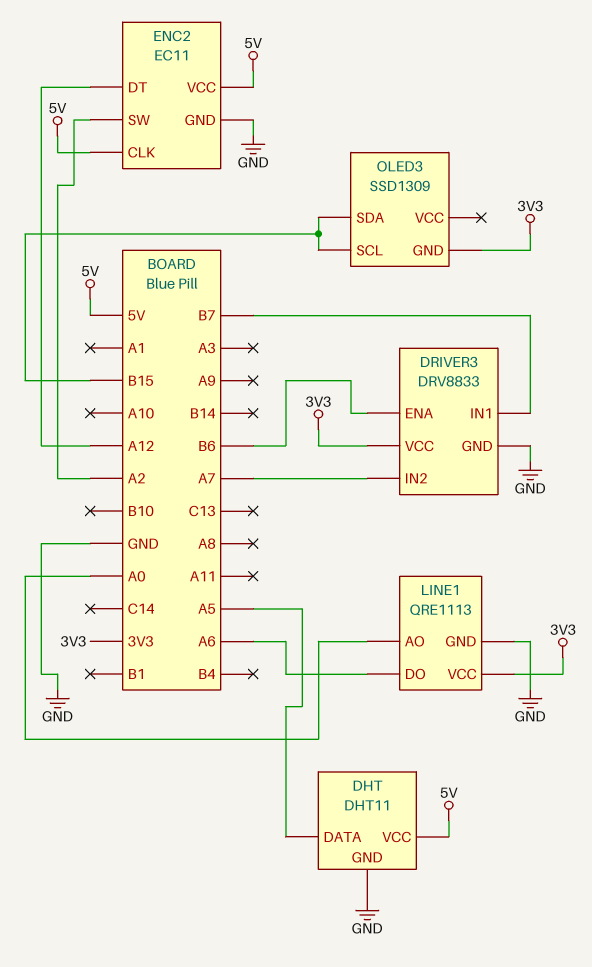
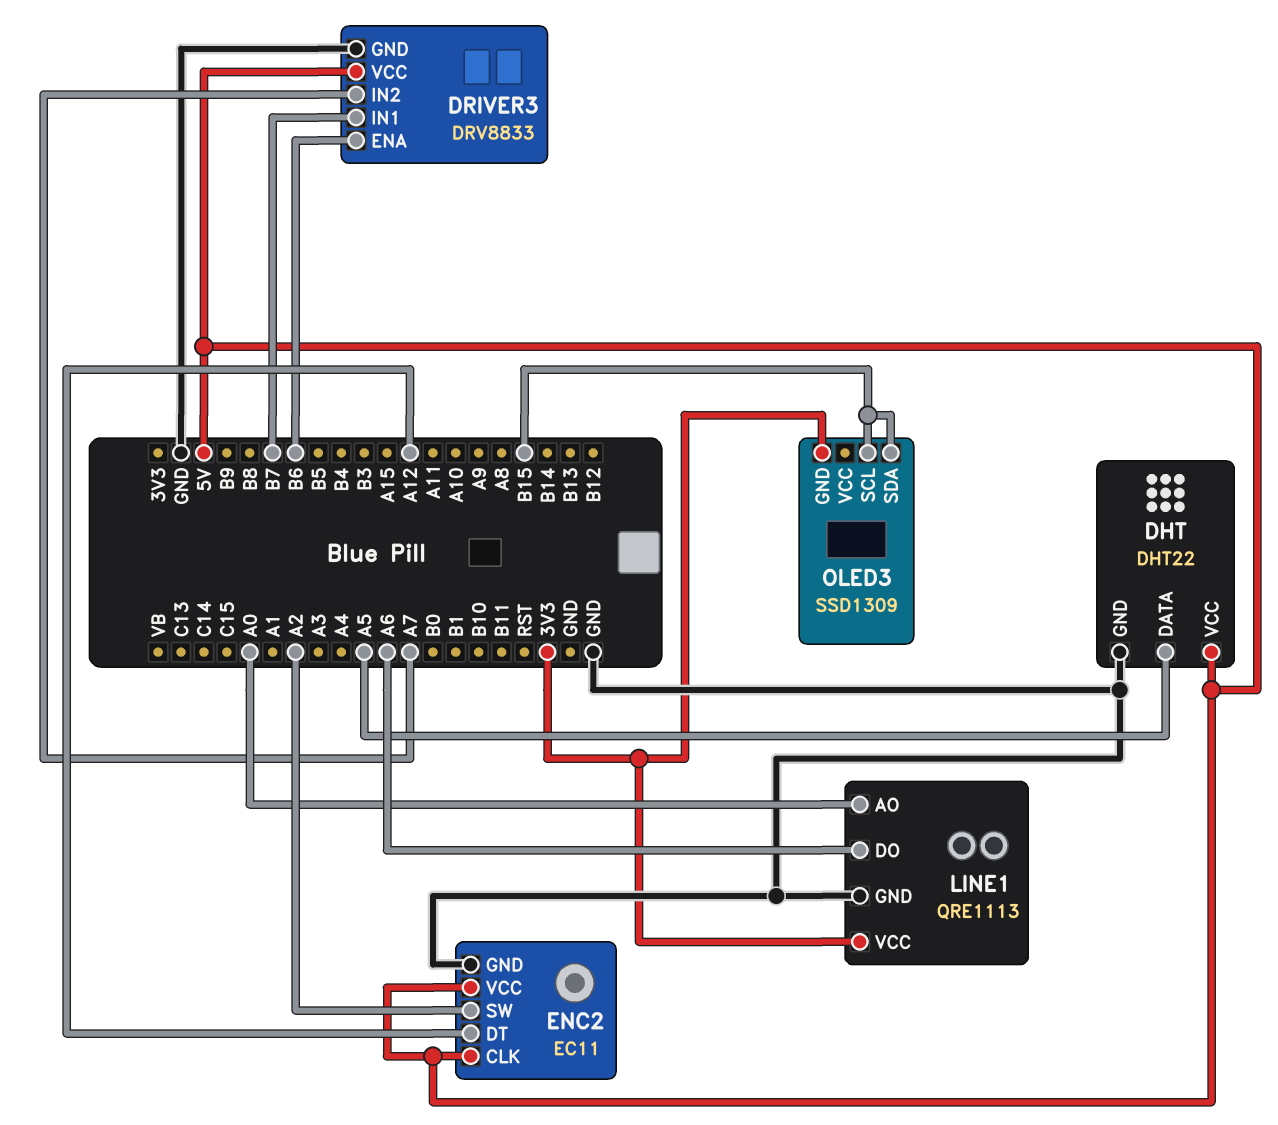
DHT: DHT11 -> DHT22
DRIVER3 pin VCC: 3V3 -> 5V

